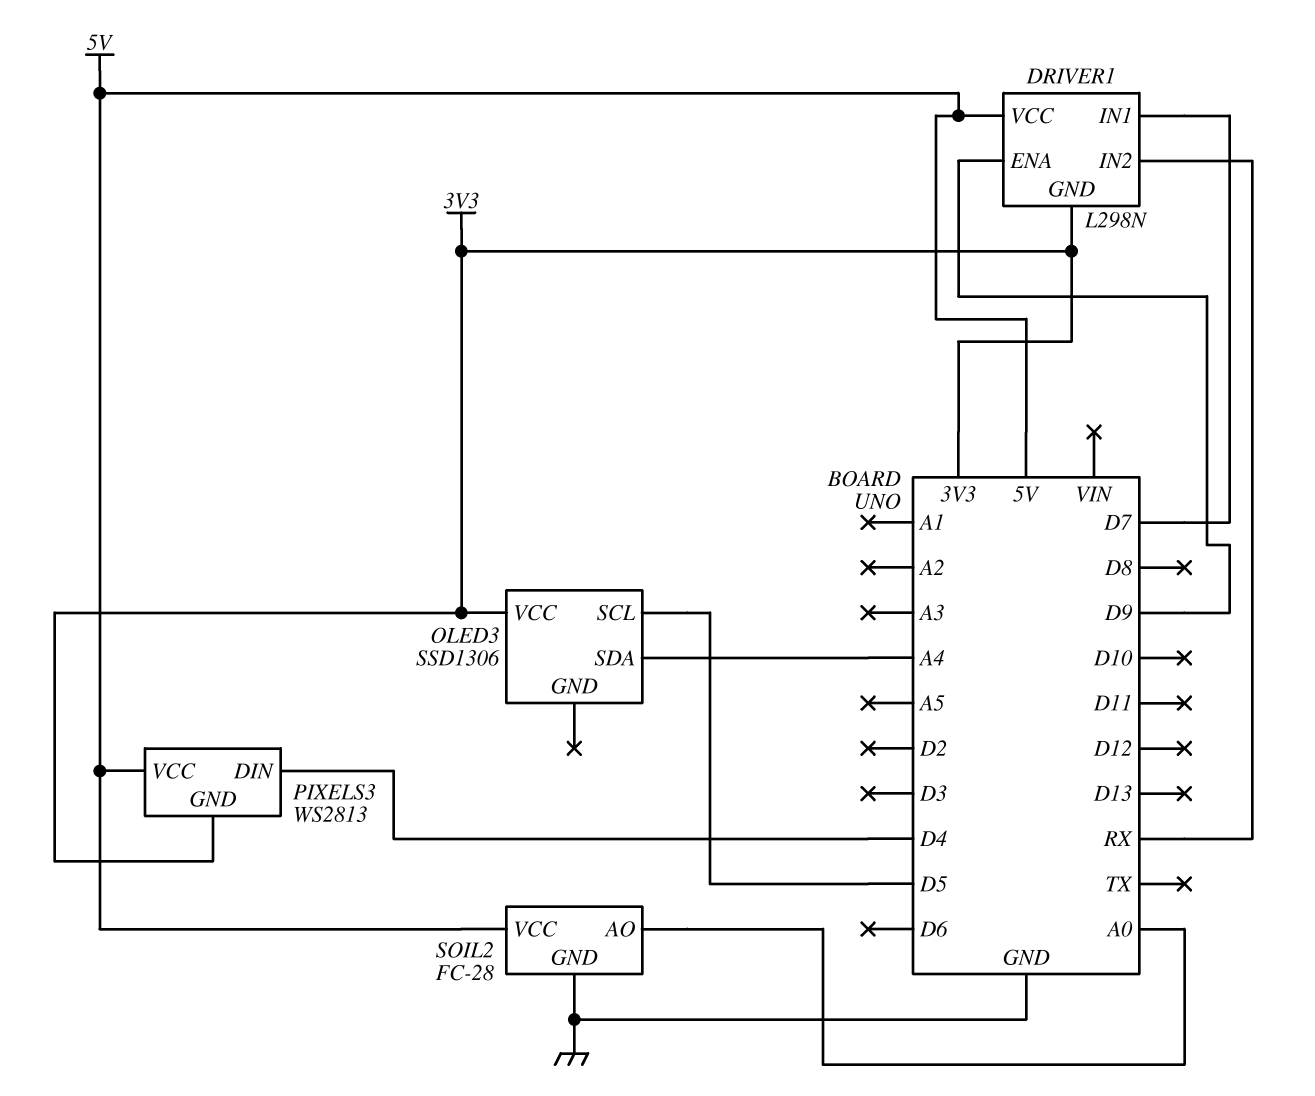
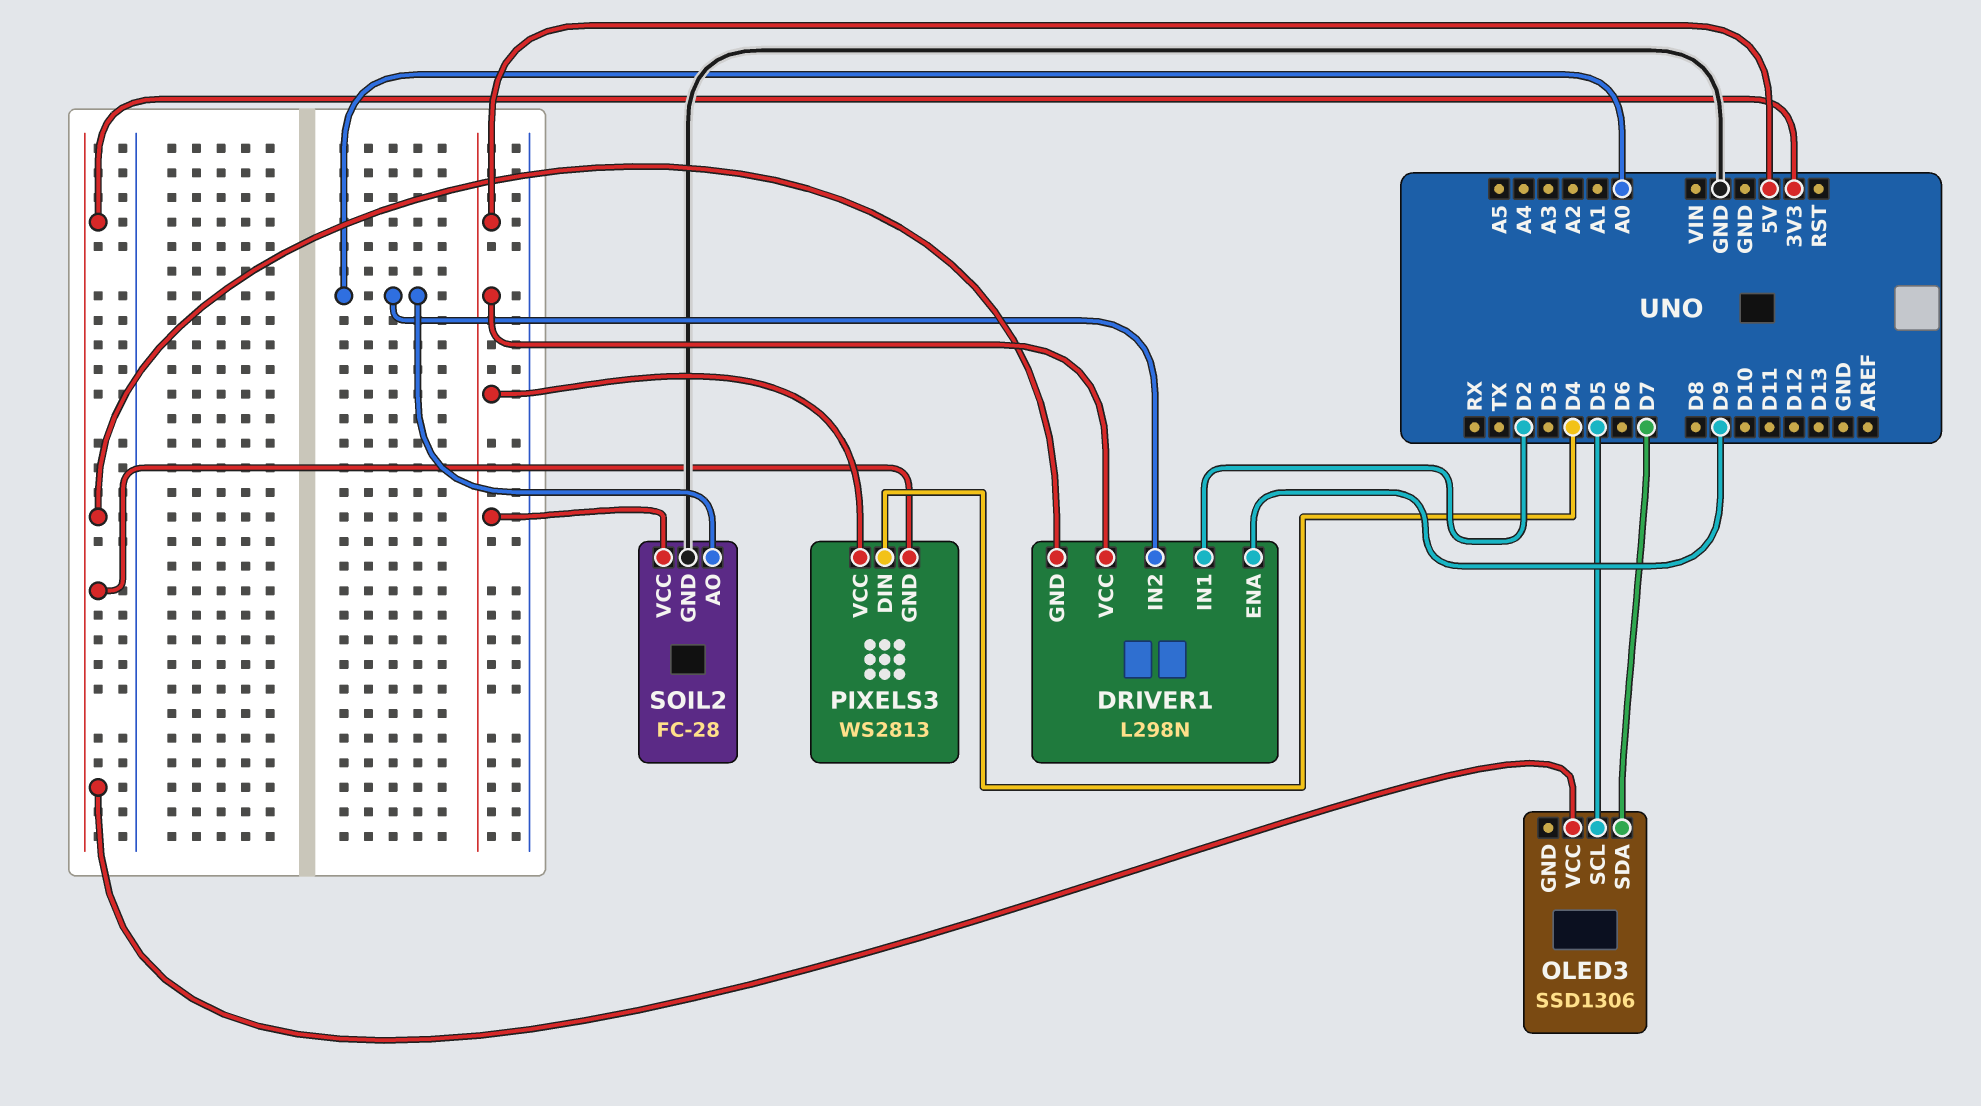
DRIVER1 pin IN1: D7 -> D2
DRIVER1 pin IN2: RX -> A0
OLED3 pin SDA: A4 -> D7

